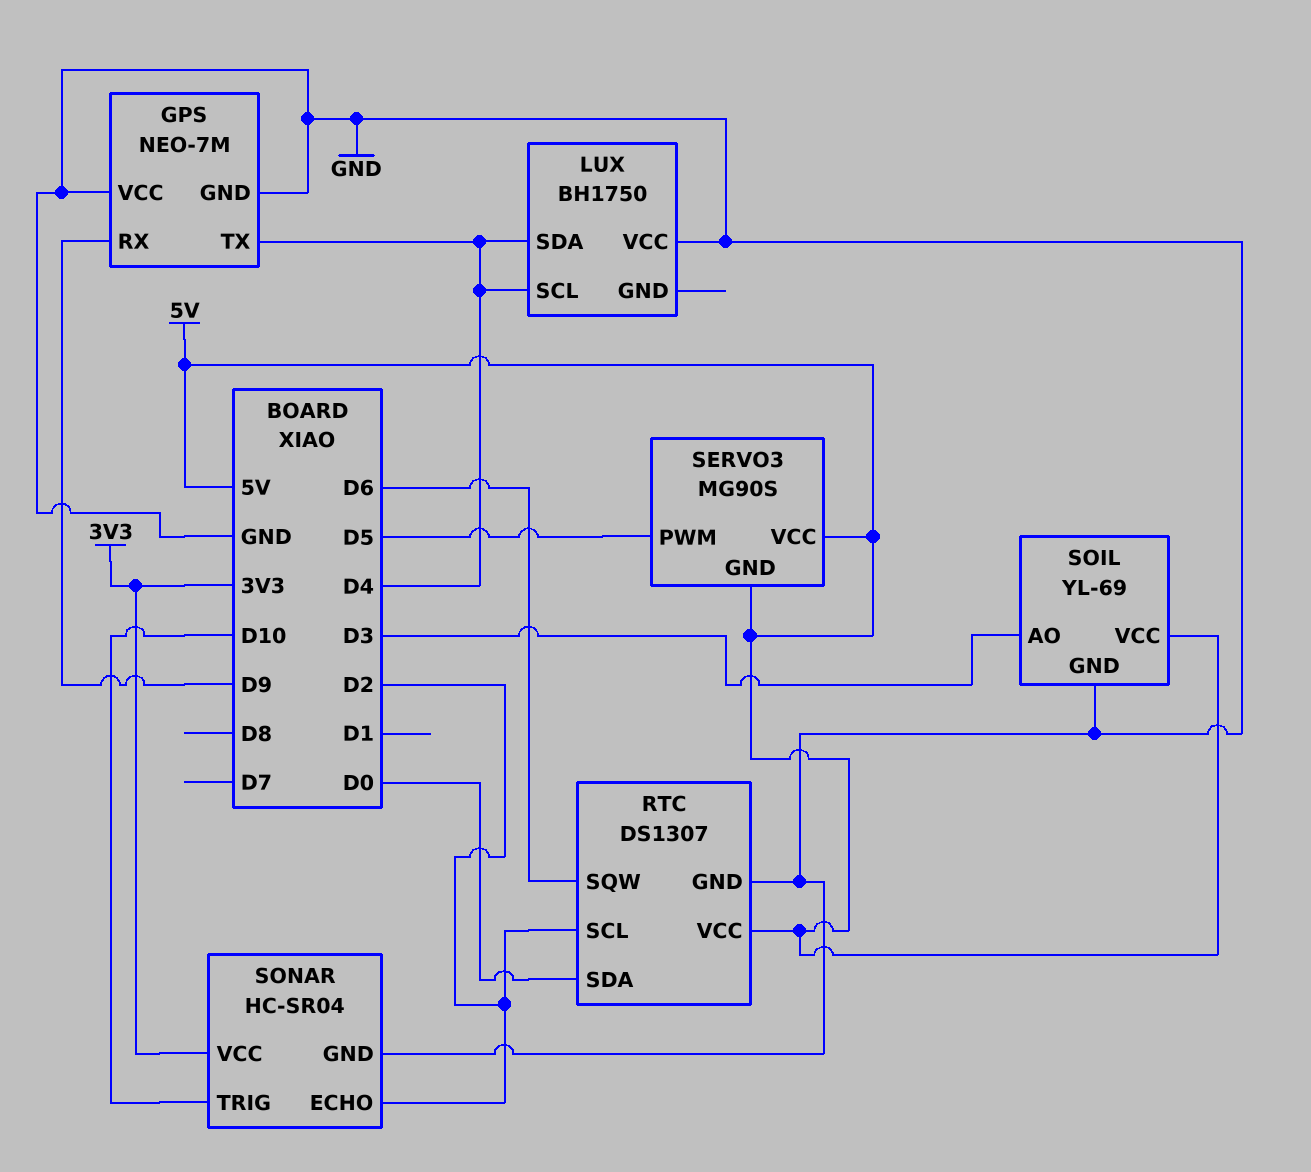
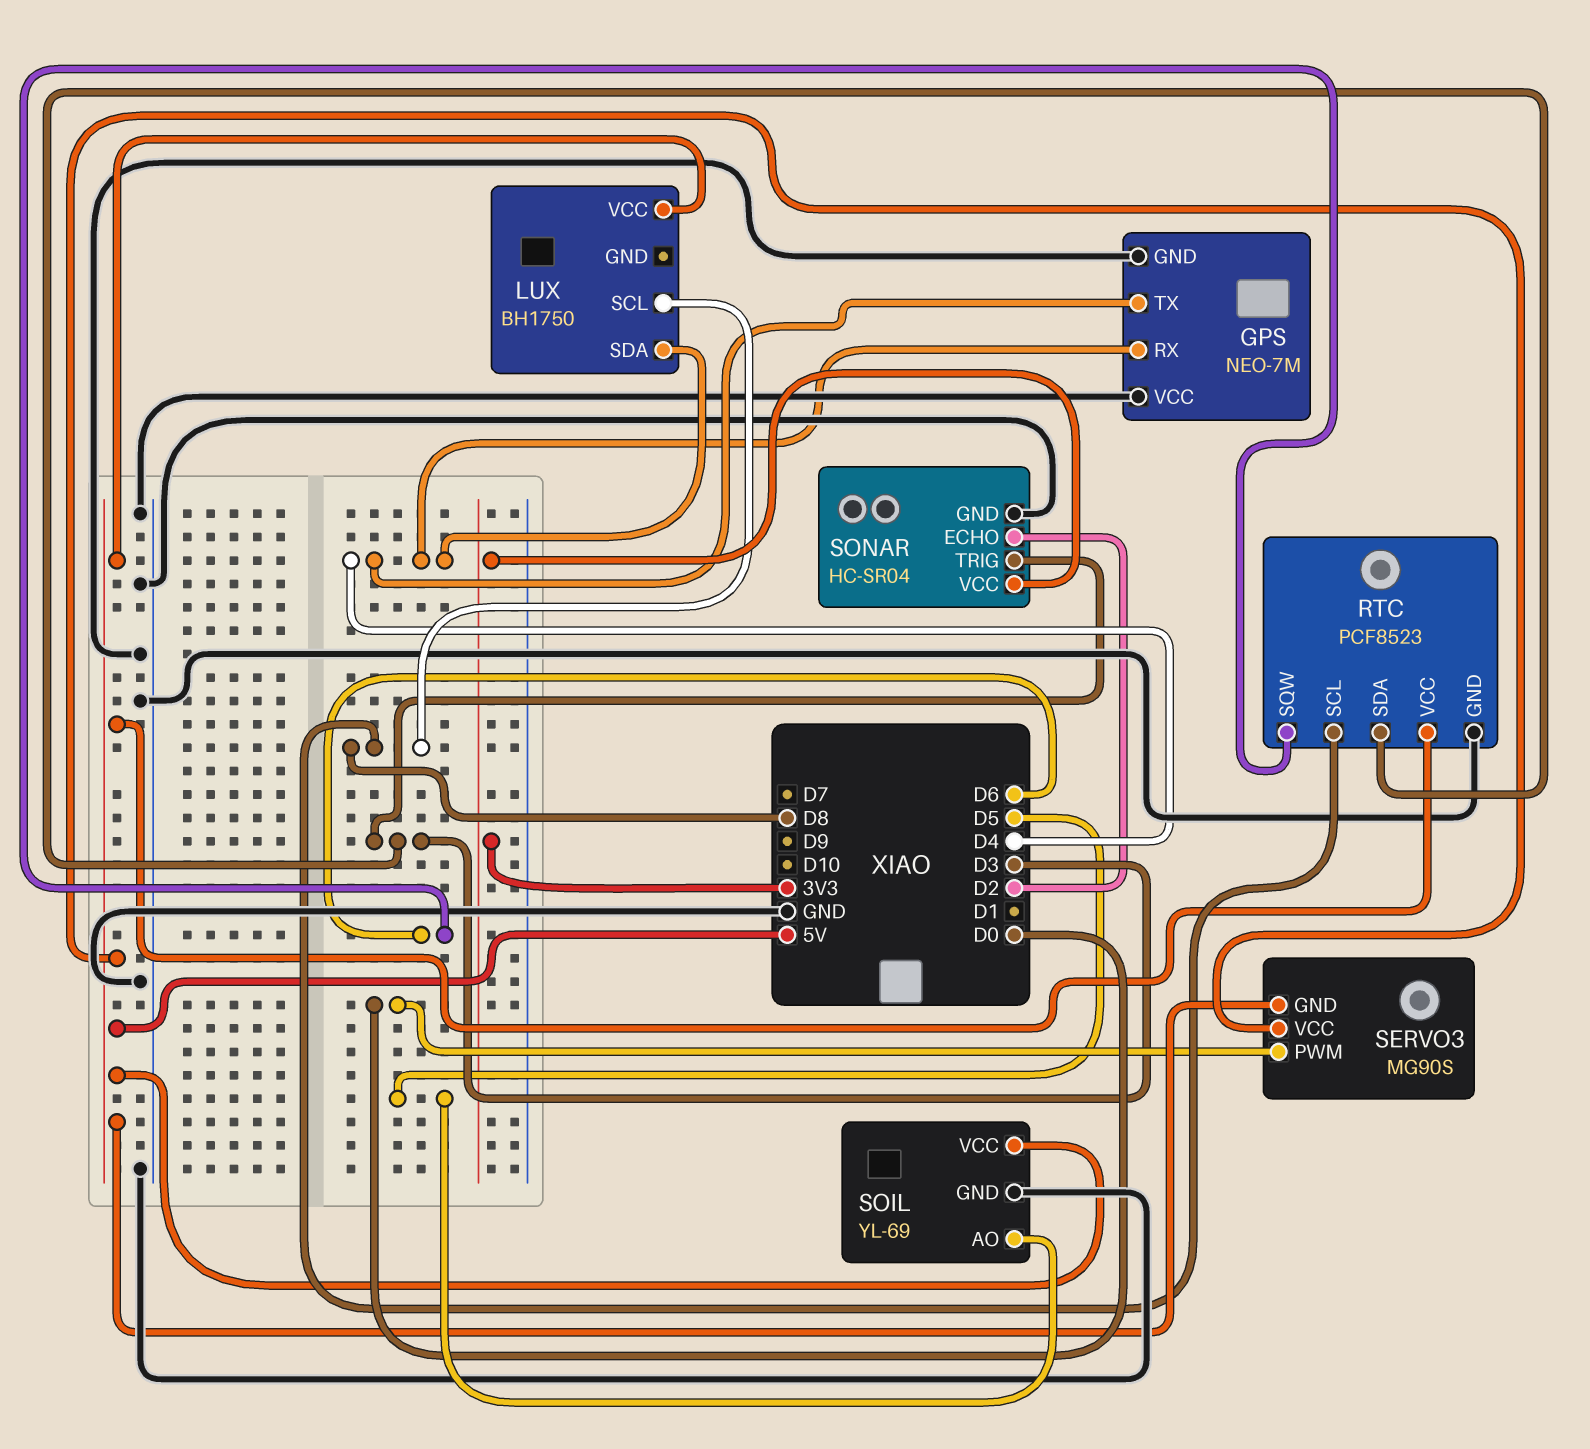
GPS pin RX: D9 -> D4
LUX pin SCL: D4 -> D8
LUX pin VCC: GND -> 5V
RTC: DS1307 -> PCF8523
RTC pin SCL: D2 -> D8
RTC pin SDA: D0 -> D3
SERVO3 pin PWM: D5 -> D0
SOIL pin AO: D3 -> D5
SONAR pin TRIG: D10 -> D3

